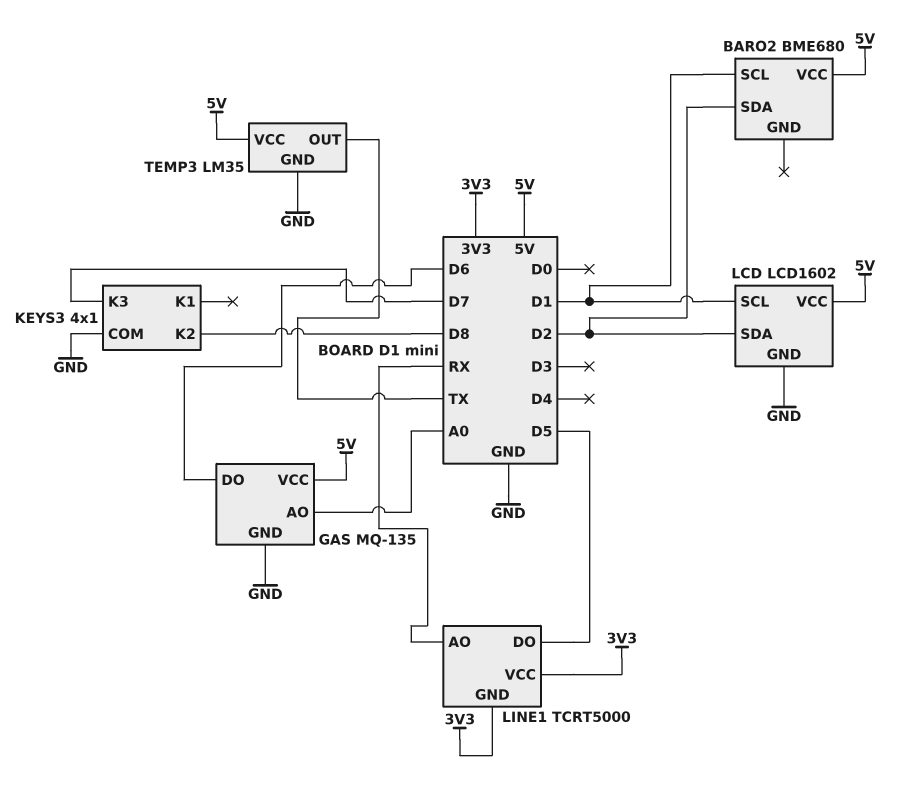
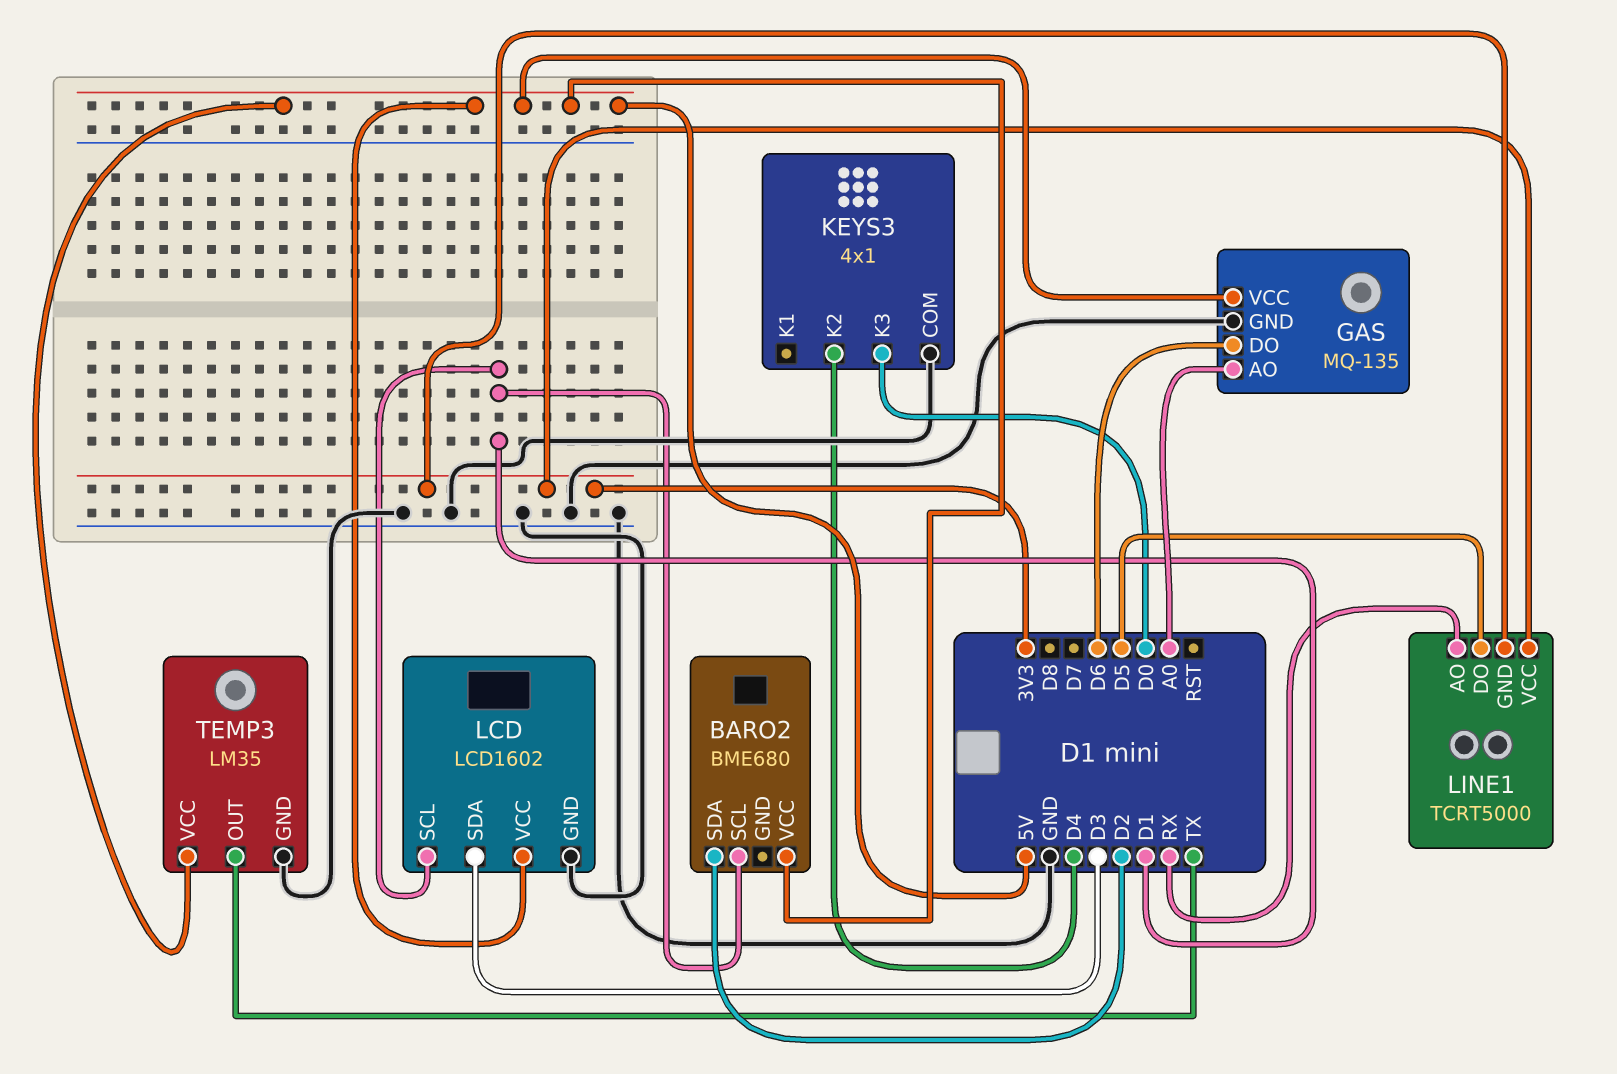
KEYS3 pin K2: D8 -> D4
KEYS3 pin K3: D7 -> D0
LCD pin SDA: D2 -> D3

